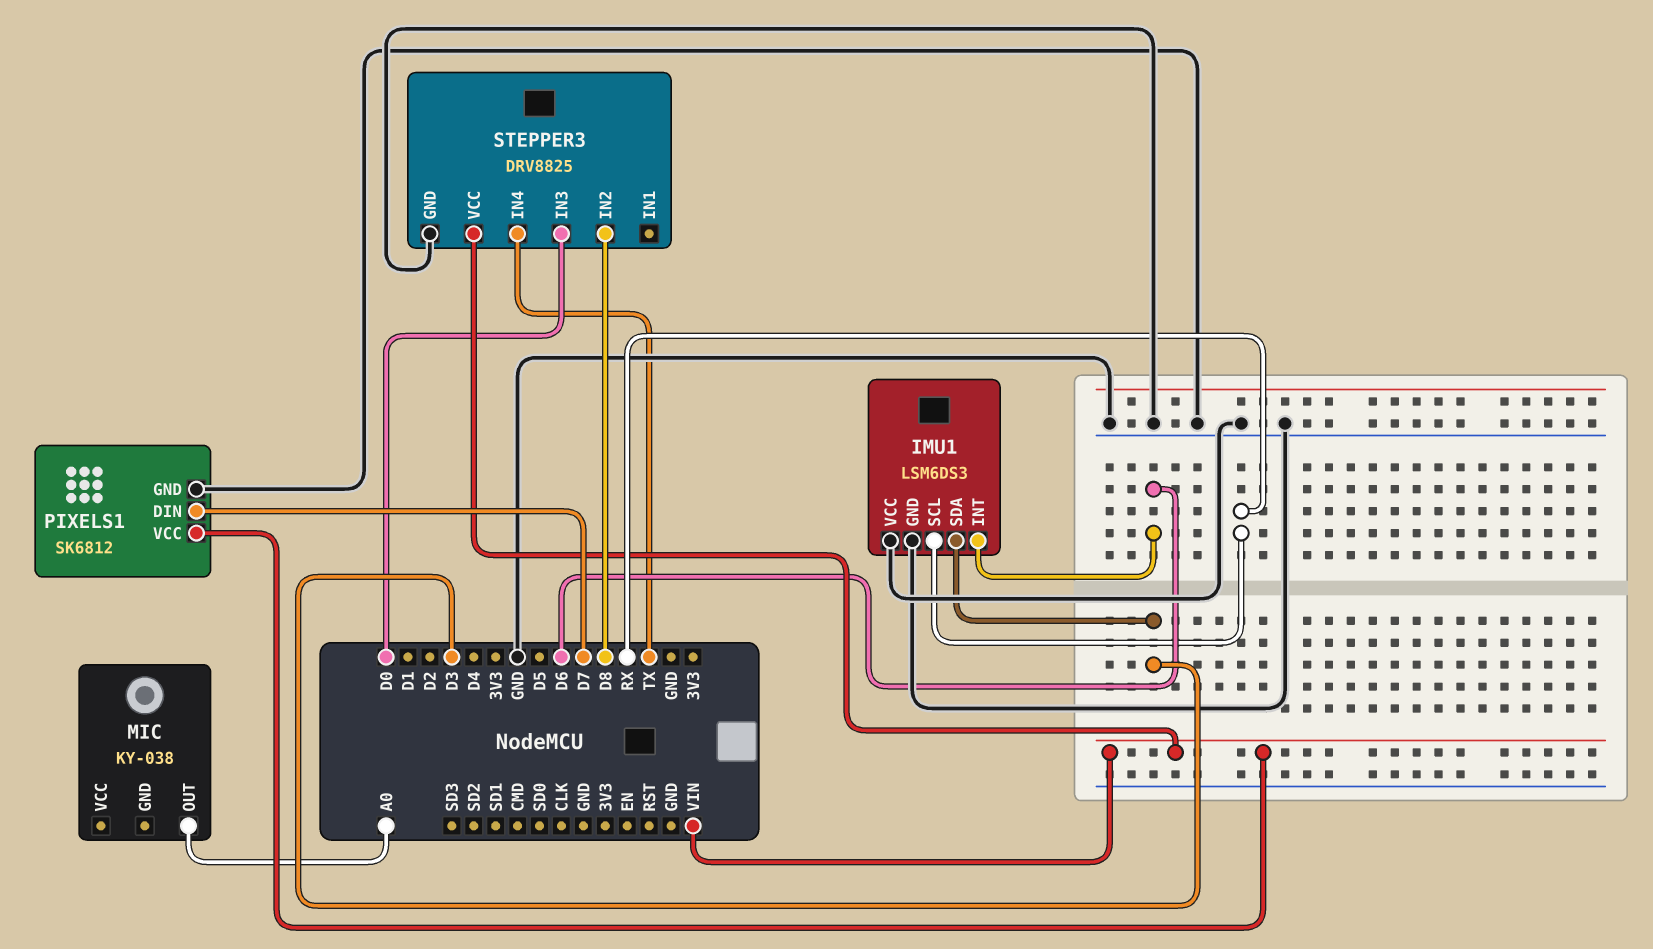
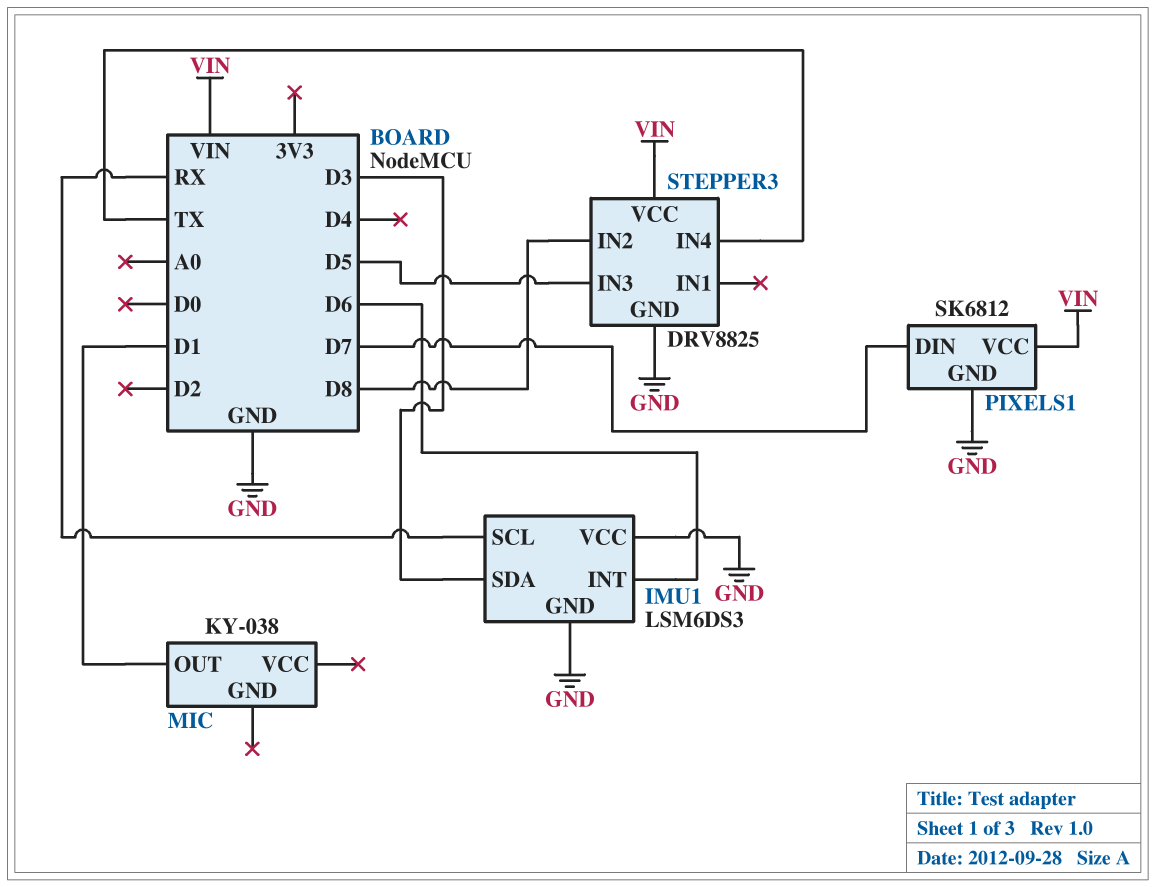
MIC pin OUT: A0 -> D1
STEPPER3 pin IN3: D0 -> D5

